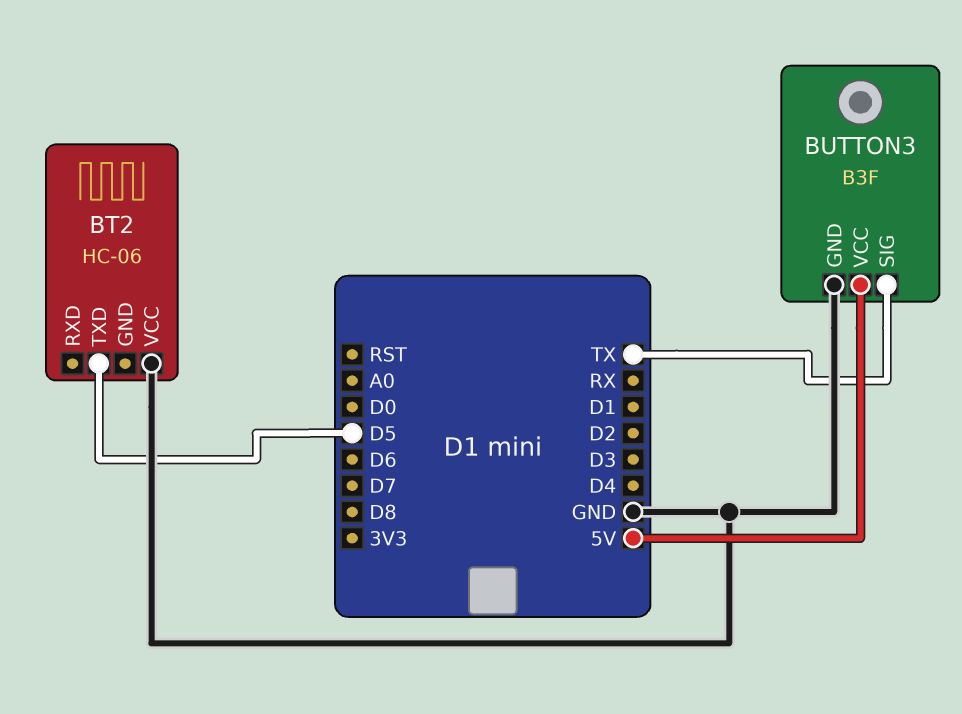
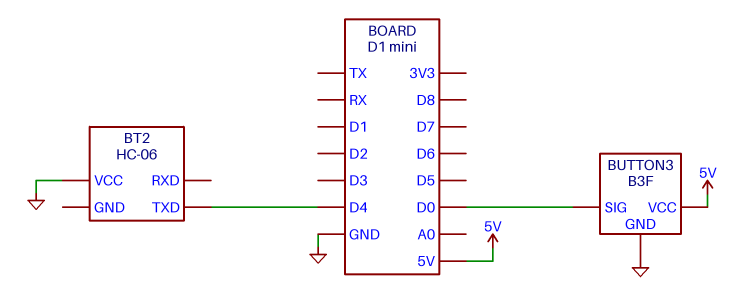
BT2 pin TXD: D5 -> D4
BUTTON3 pin SIG: TX -> D0

